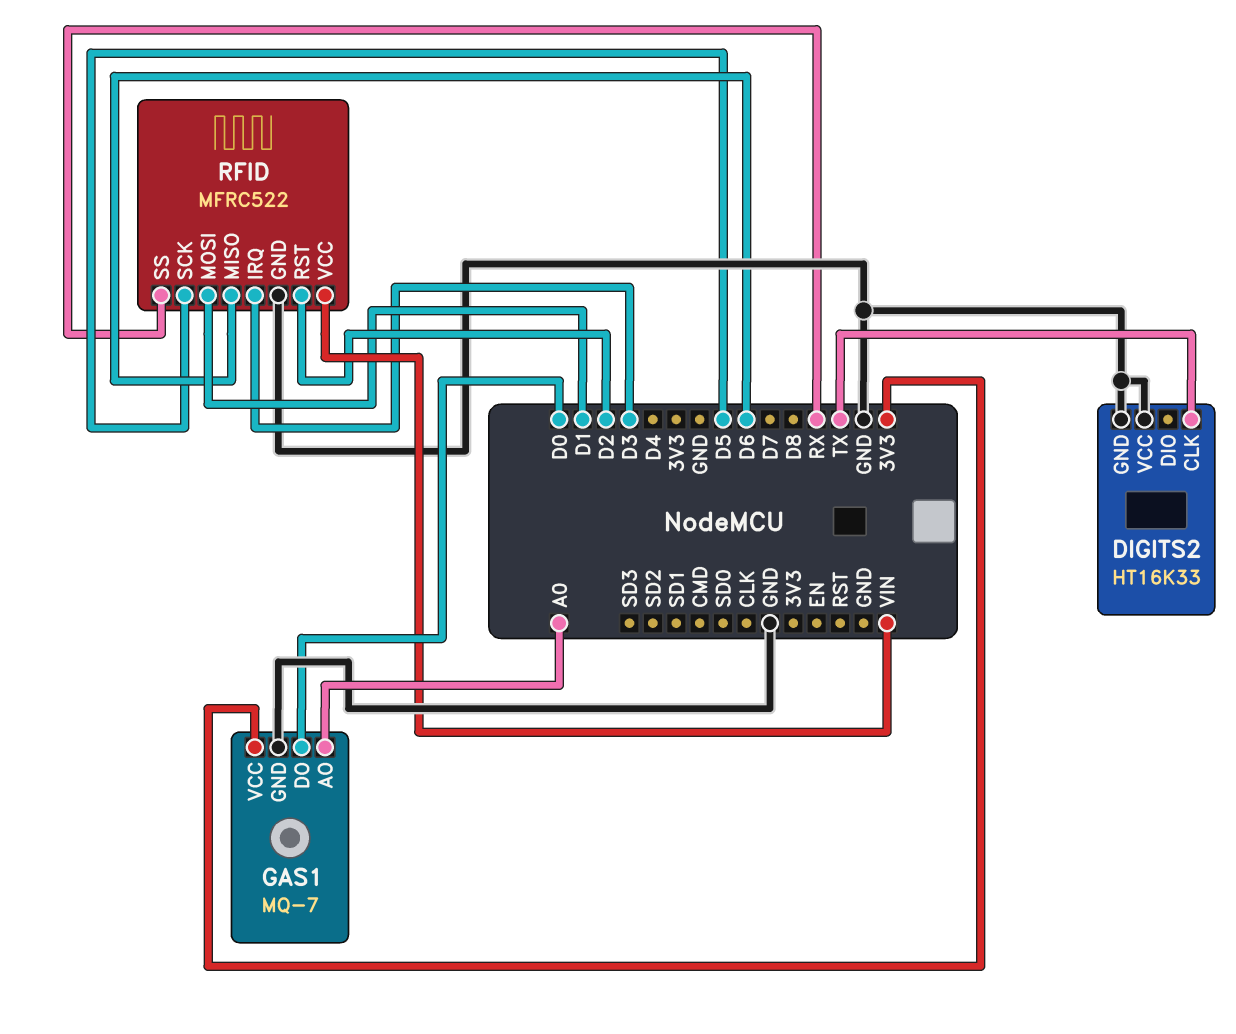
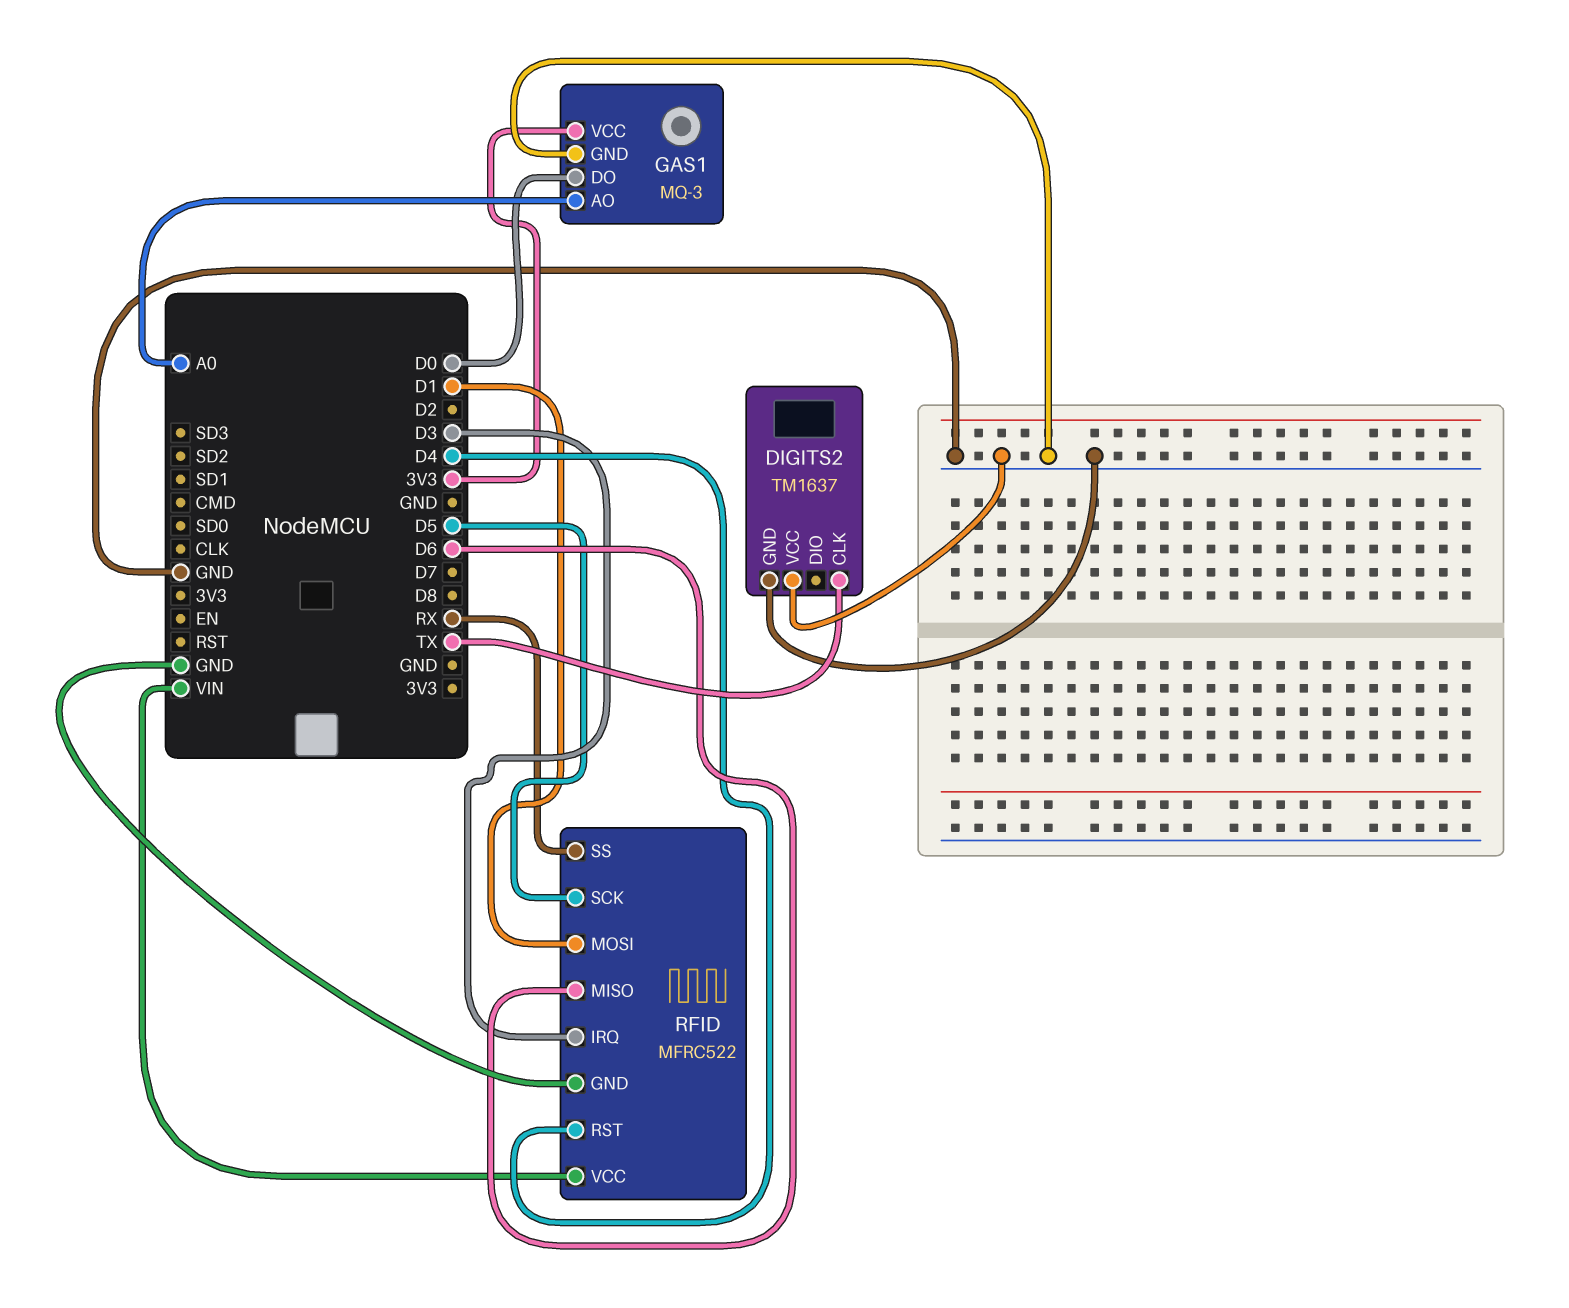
DIGITS2: HT16K33 -> TM1637
GAS1: MQ-7 -> MQ-3
RFID pin RST: D2 -> D4

